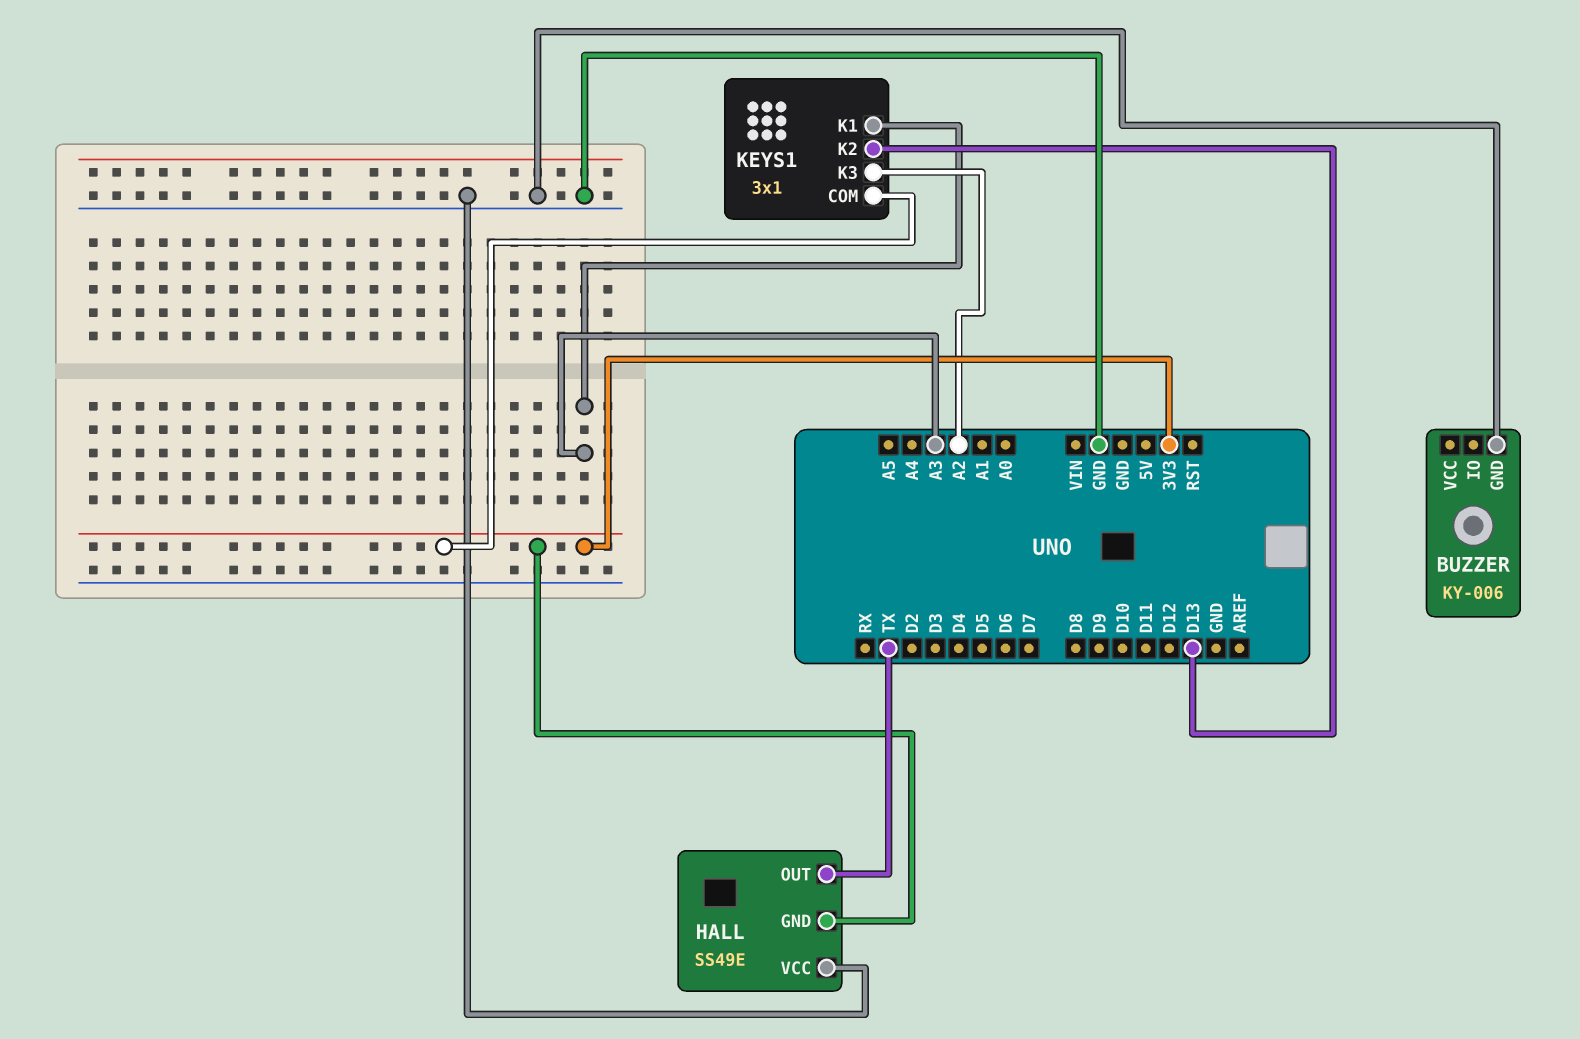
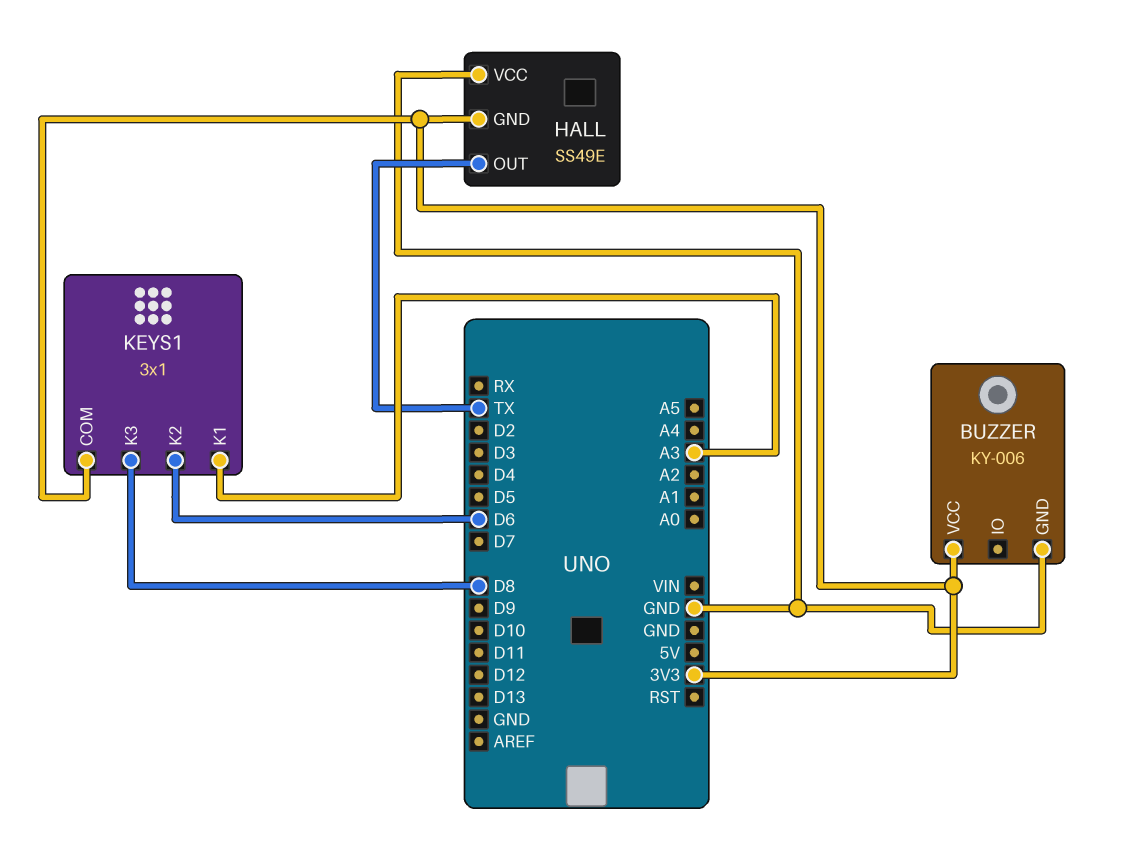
BUZZER pin VCC: none -> 3V3
KEYS1 pin K2: D13 -> D6
KEYS1 pin K3: A2 -> D8

